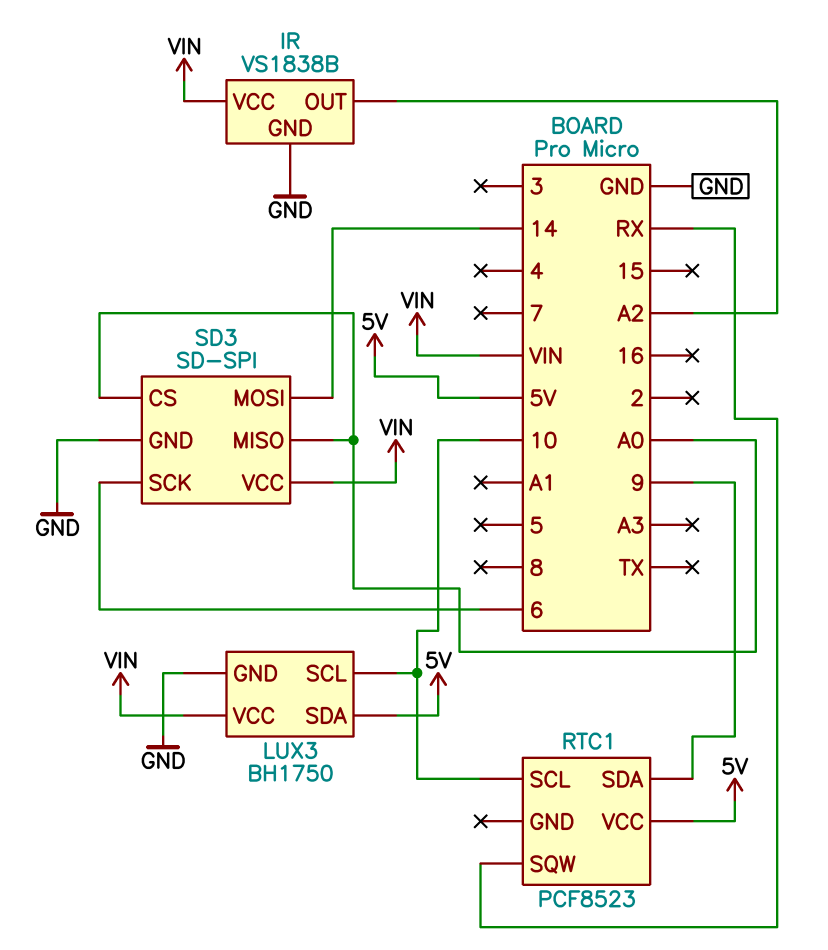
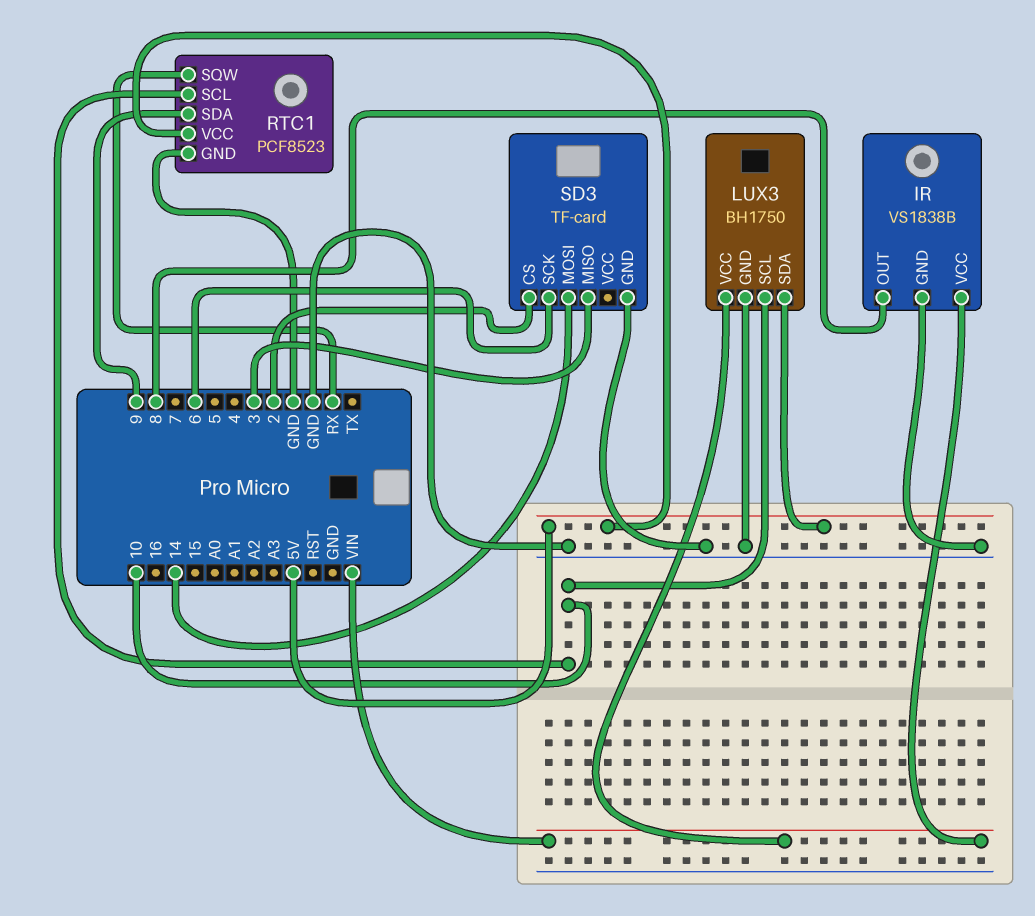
IR pin OUT: A2 -> 8
RTC1 pin GND: none -> GND
SD3: SD-SPI -> TF-card
SD3 pin CS: A0 -> 2
SD3 pin MISO: A0 -> 3
SD3 pin VCC: VIN -> none

